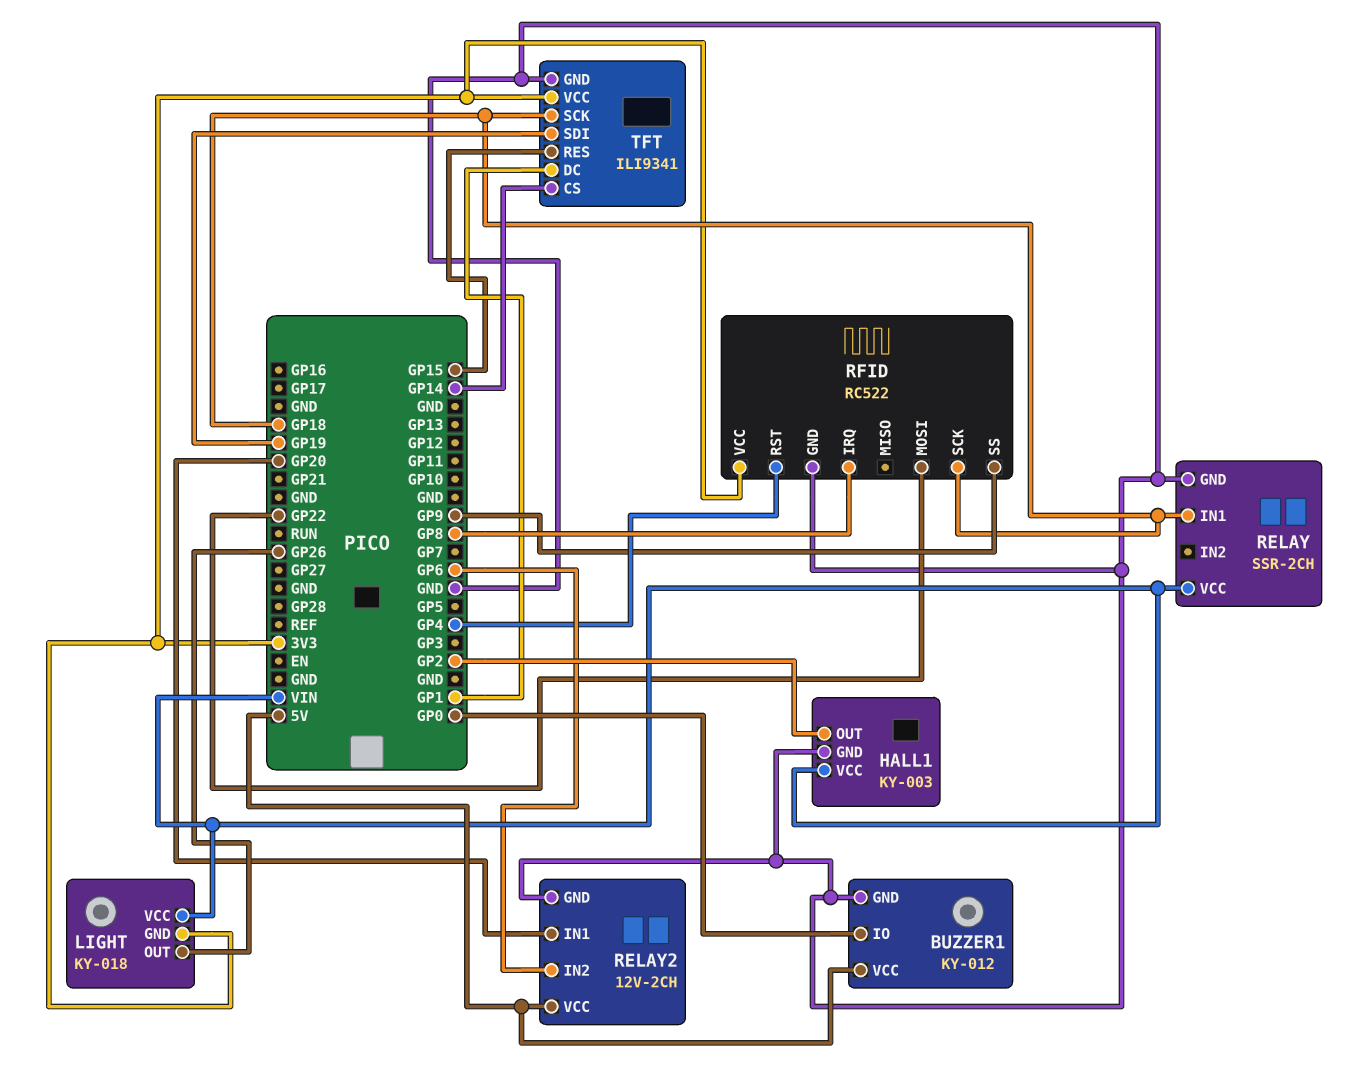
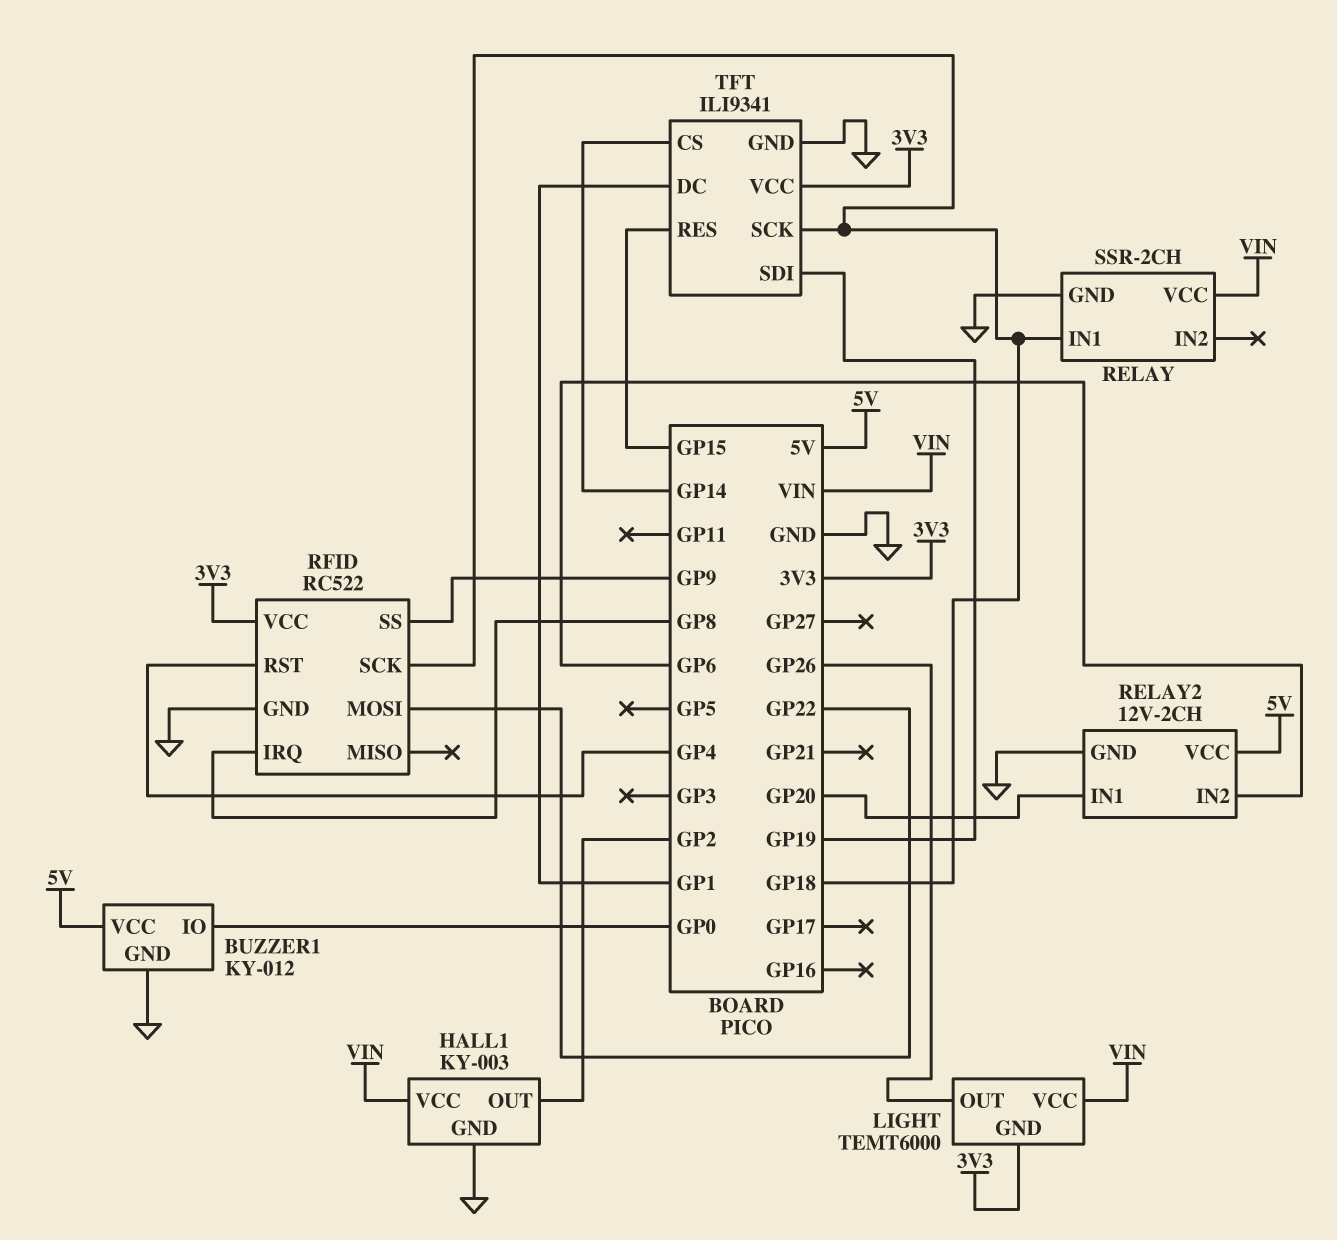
LIGHT: KY-018 -> TEMT6000

